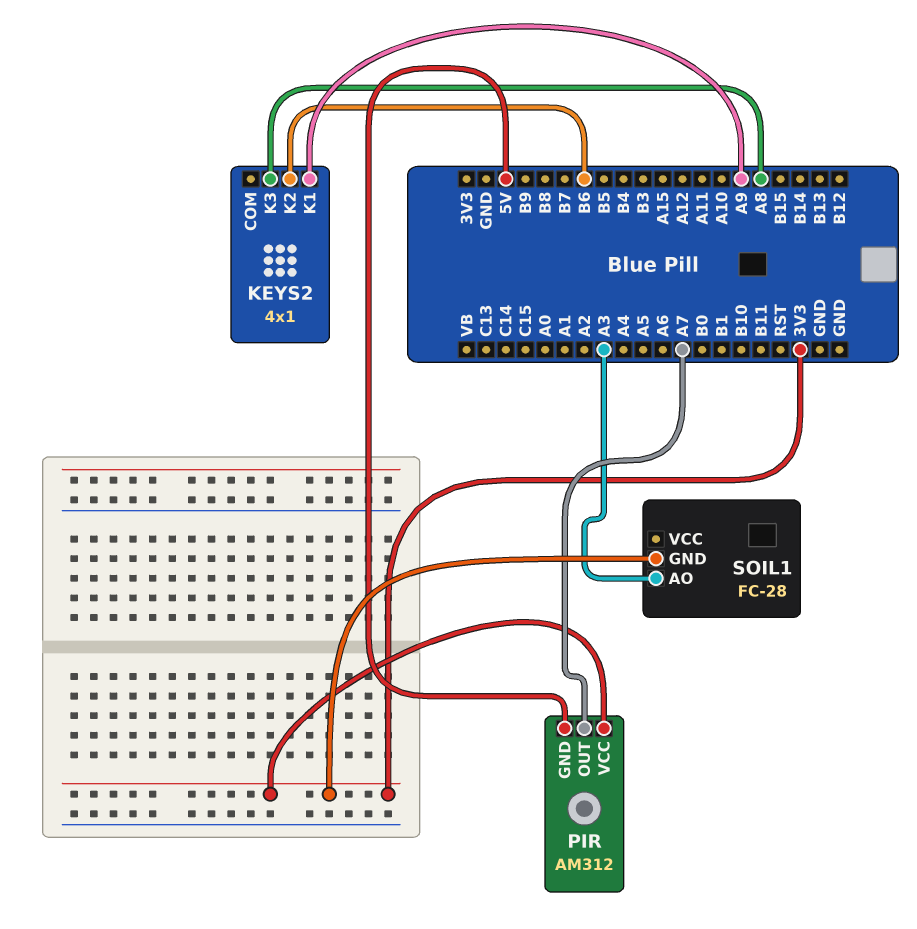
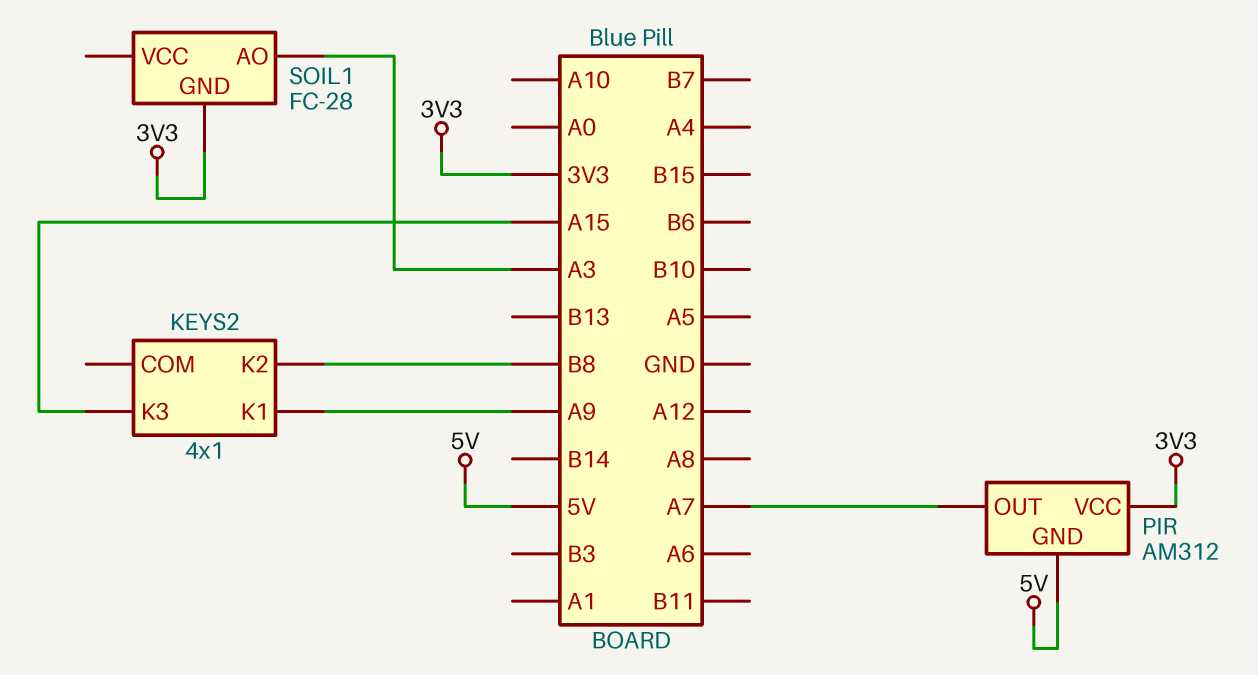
KEYS2 pin K2: B6 -> B8
KEYS2 pin K3: A8 -> A15

